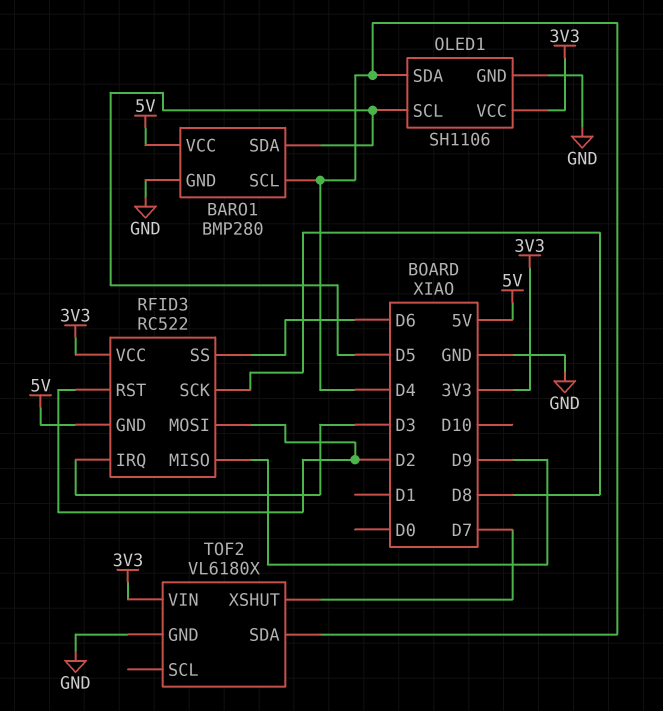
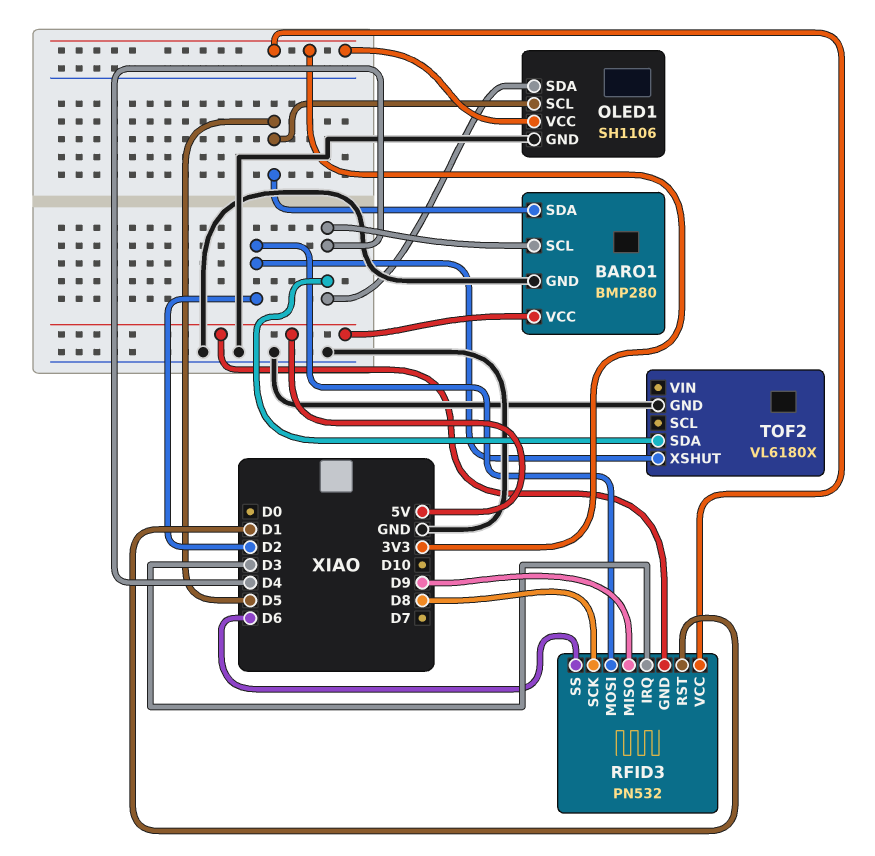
RFID3: RC522 -> PN532
RFID3 pin RST: D2 -> D1
TOF2 pin VIN: 3V3 -> none
TOF2 pin XSHUT: D7 -> D2

